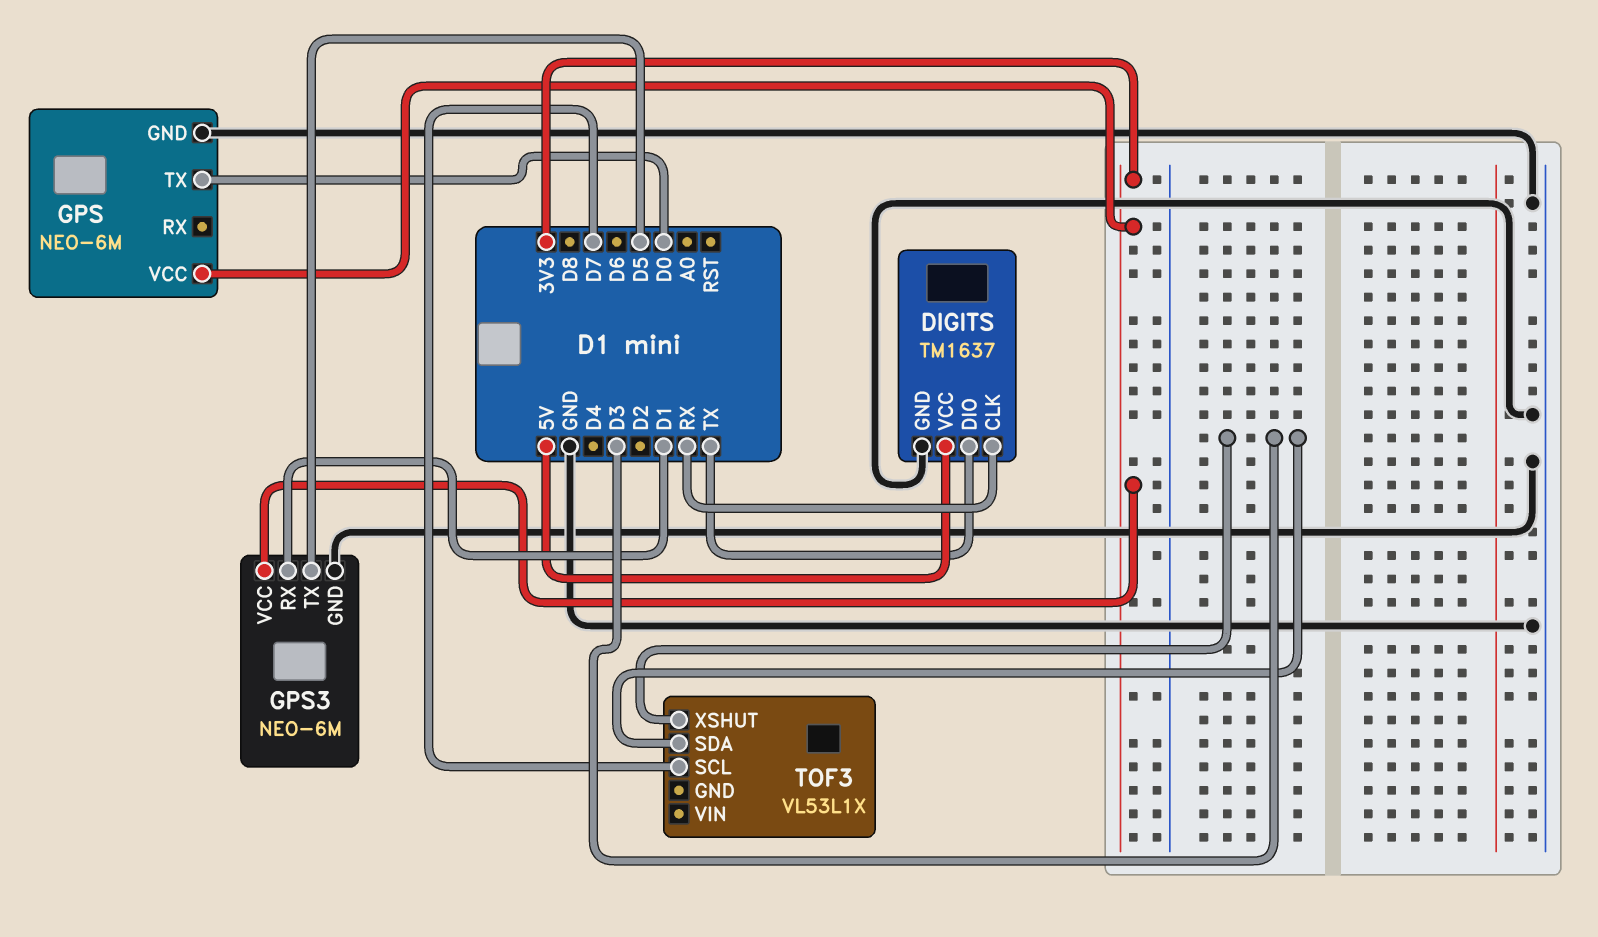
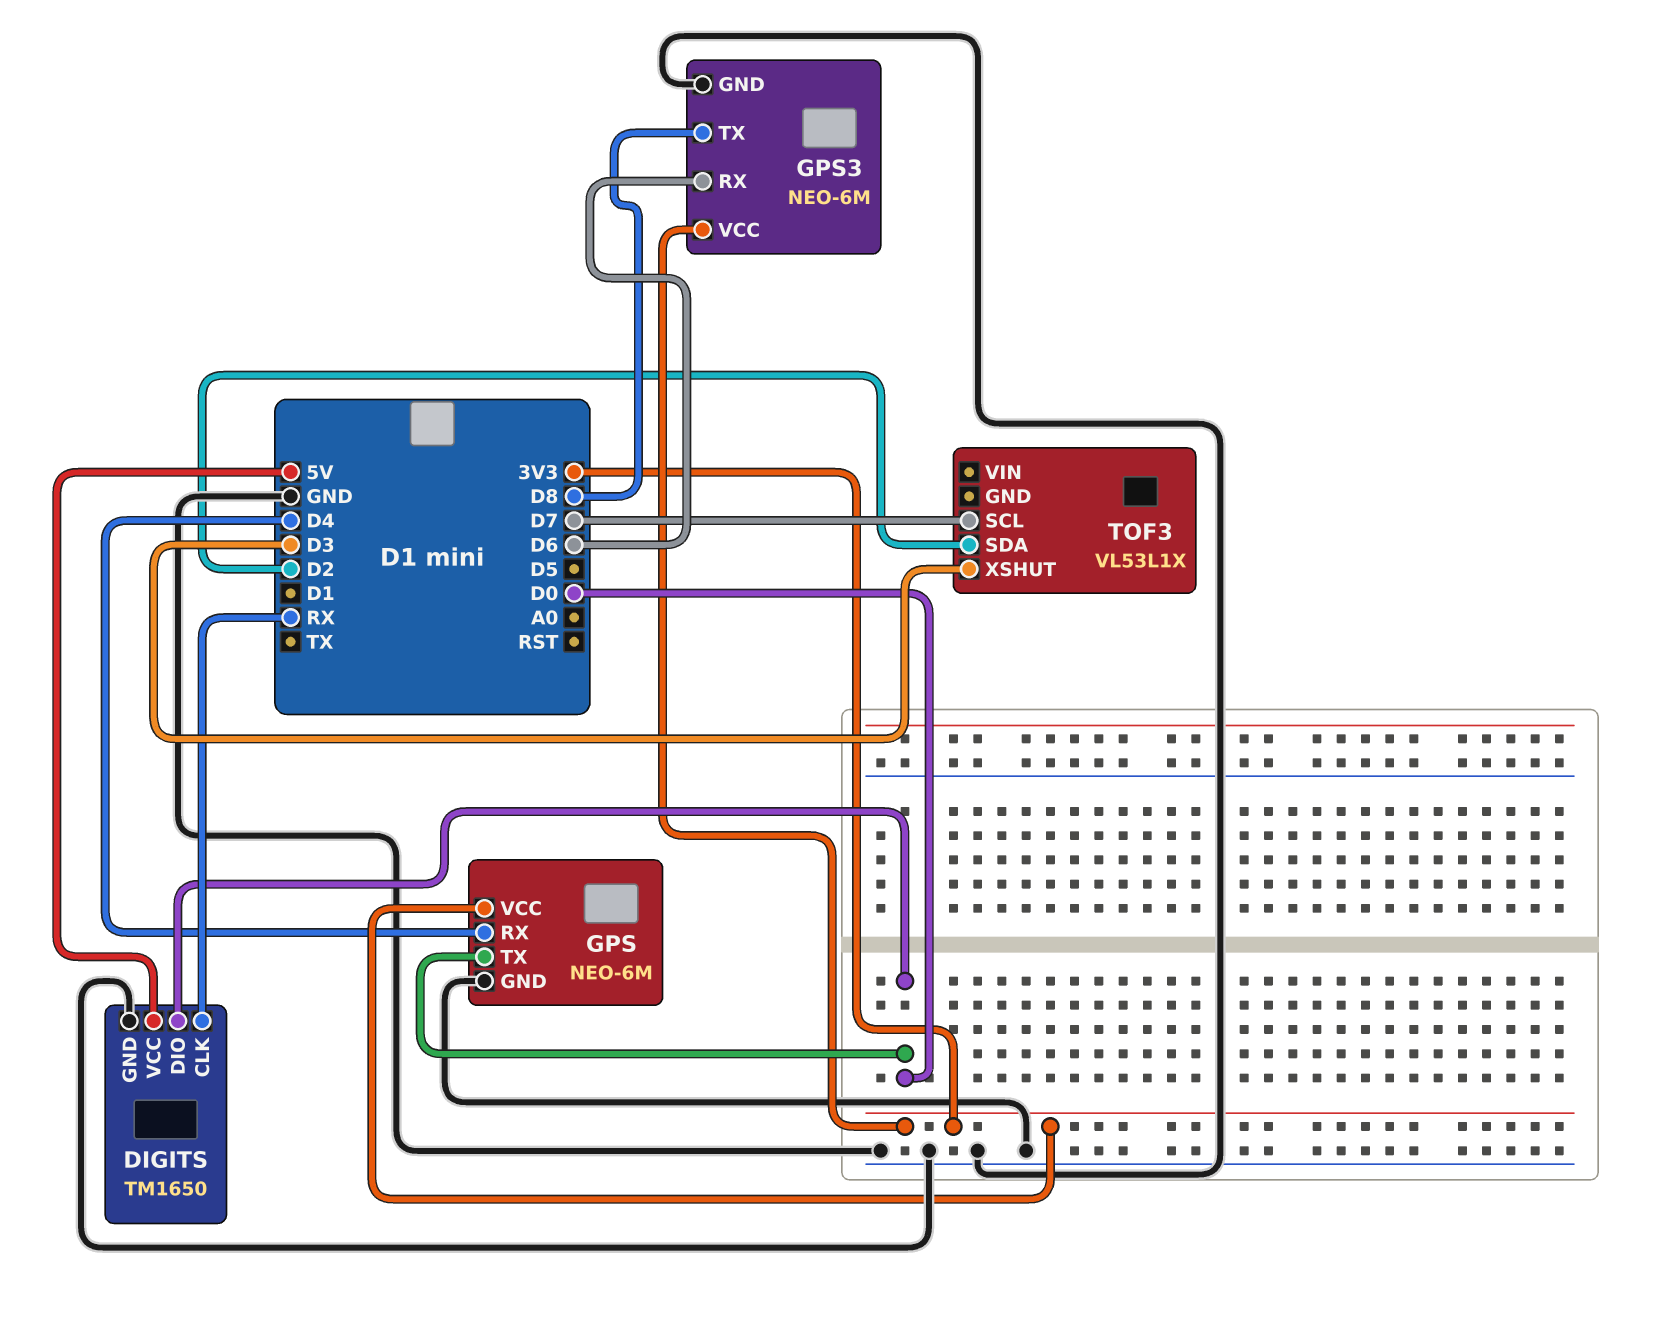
DIGITS: TM1637 -> TM1650
DIGITS pin DIO: TX -> D0
GPS pin RX: none -> D4
GPS3 pin RX: D1 -> D6
GPS3 pin TX: D5 -> D8
TOF3 pin SDA: D3 -> D2

